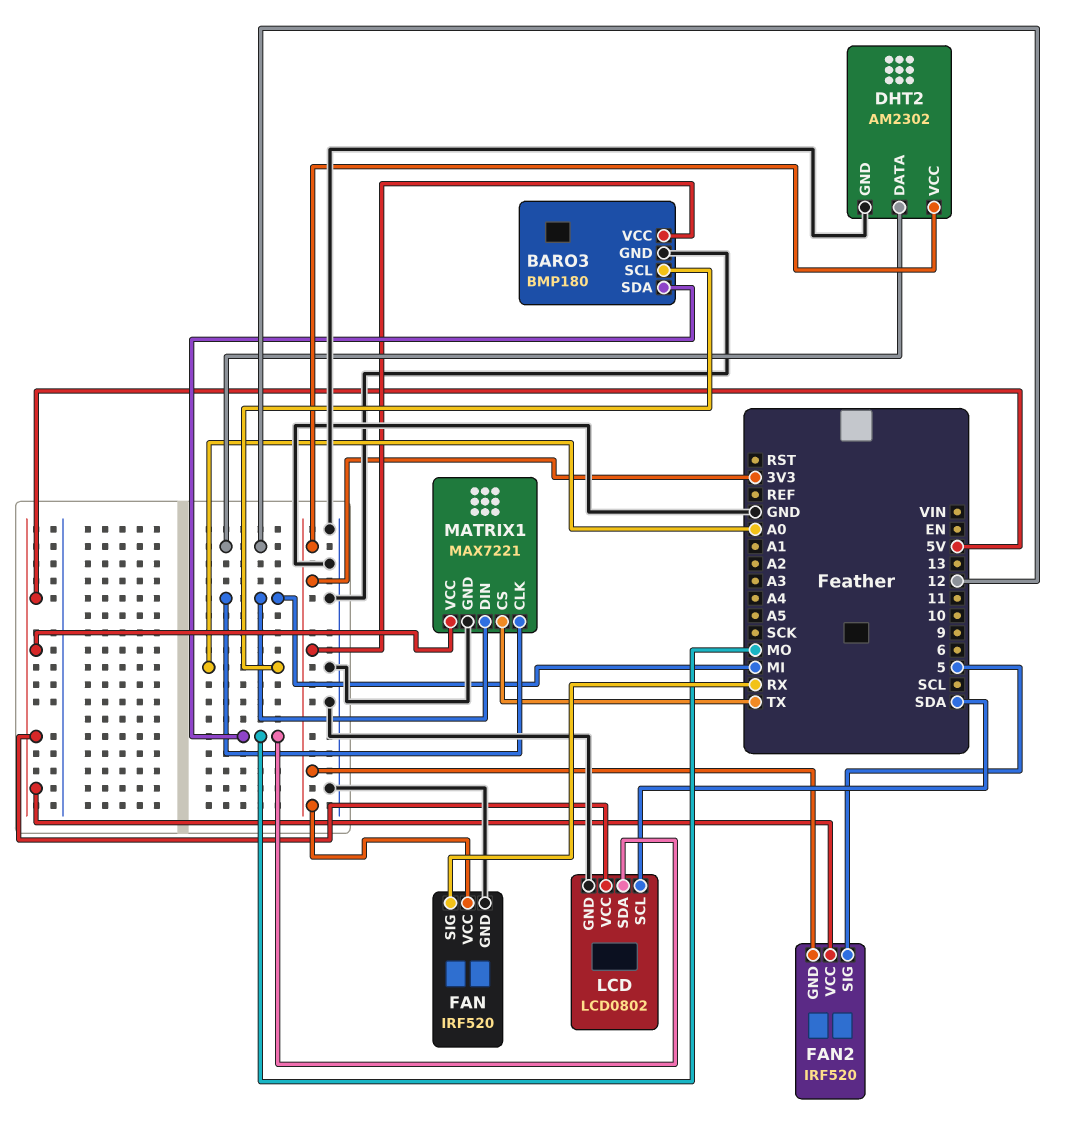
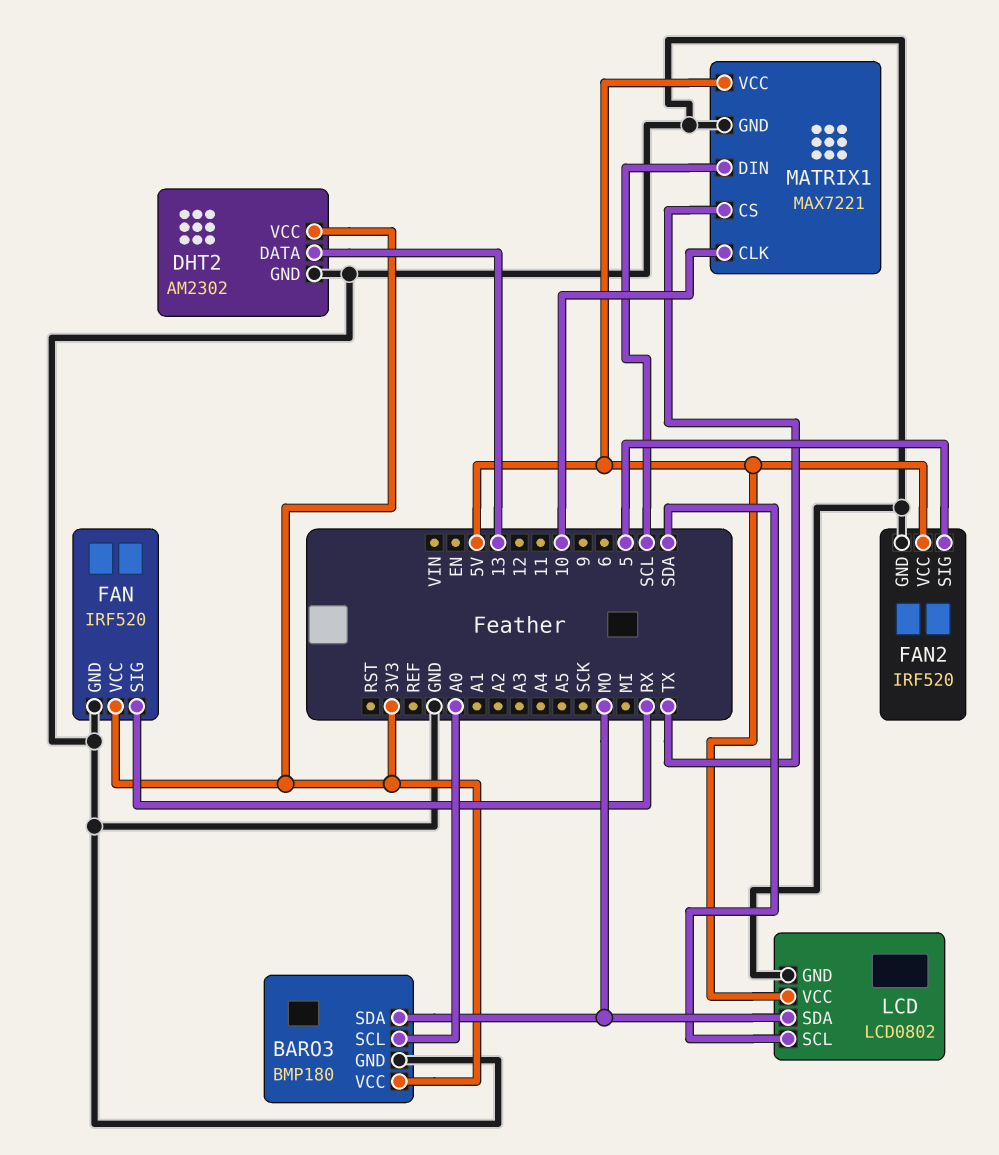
DHT2 pin DATA: 12 -> 13
FAN2 pin GND: 3V3 -> GND
MATRIX1 pin CLK: MI -> 10
MATRIX1 pin DIN: MI -> SCL

